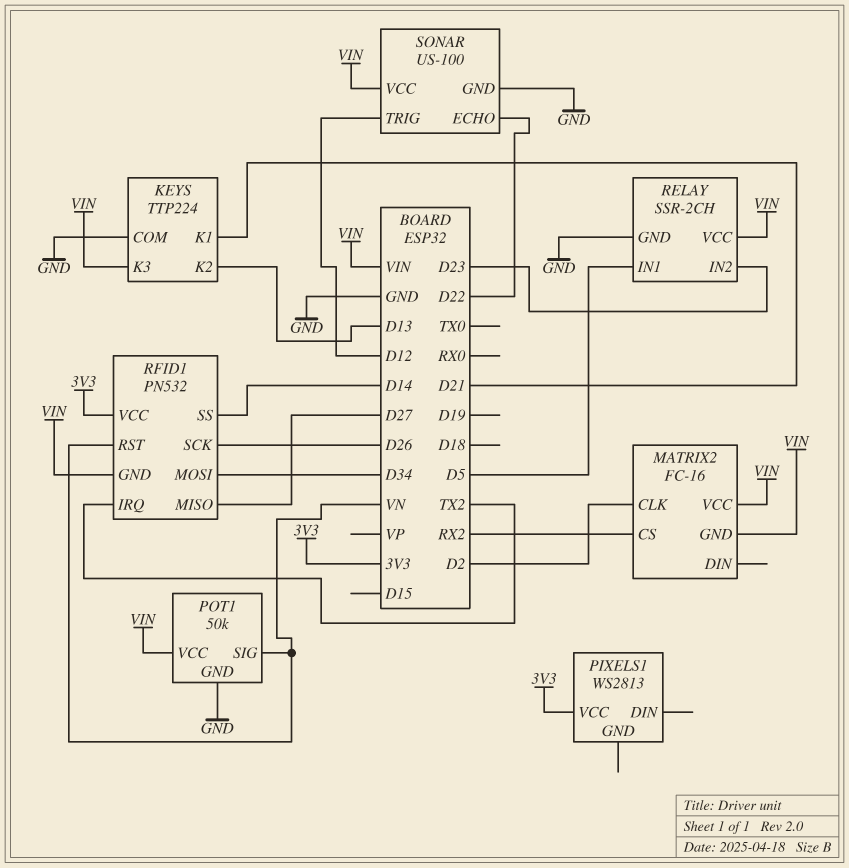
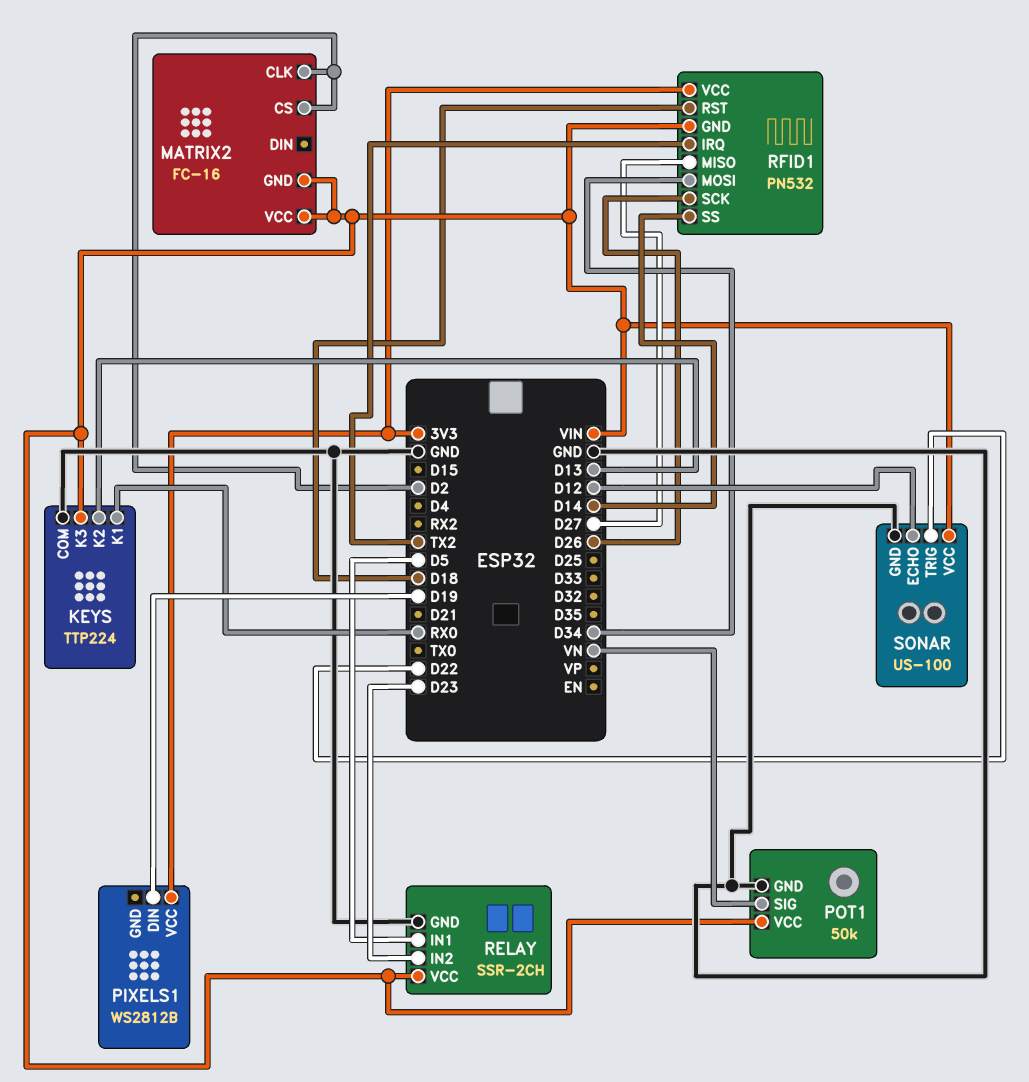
KEYS pin K1: D21 -> RX0
MATRIX2 pin CS: RX2 -> D2
PIXELS1: WS2813 -> WS2812B
PIXELS1 pin DIN: none -> D19
RFID1 pin RST: VN -> D18
SONAR pin ECHO: D22 -> D12
SONAR pin TRIG: D12 -> D22

